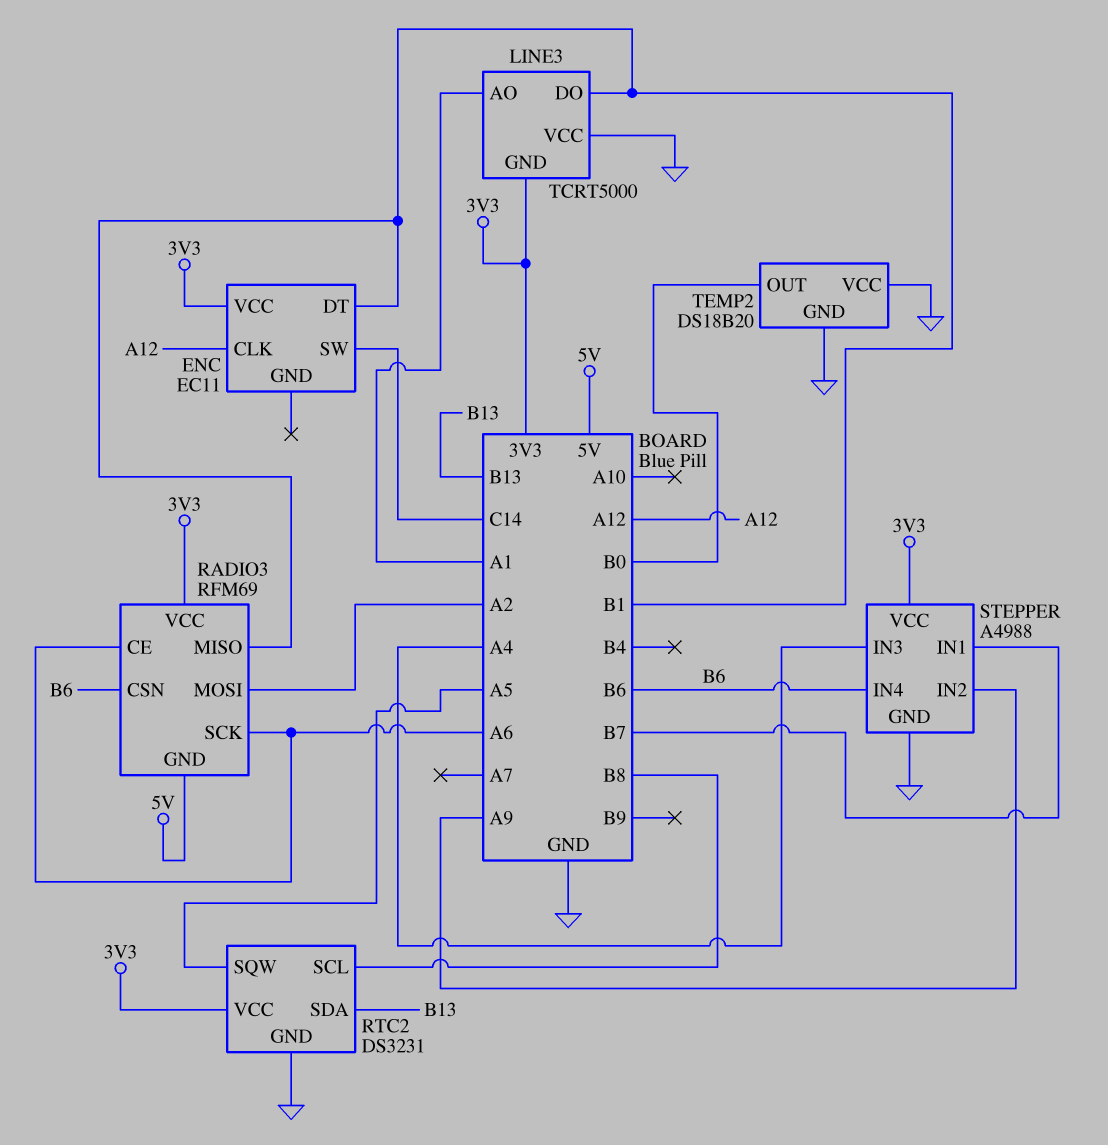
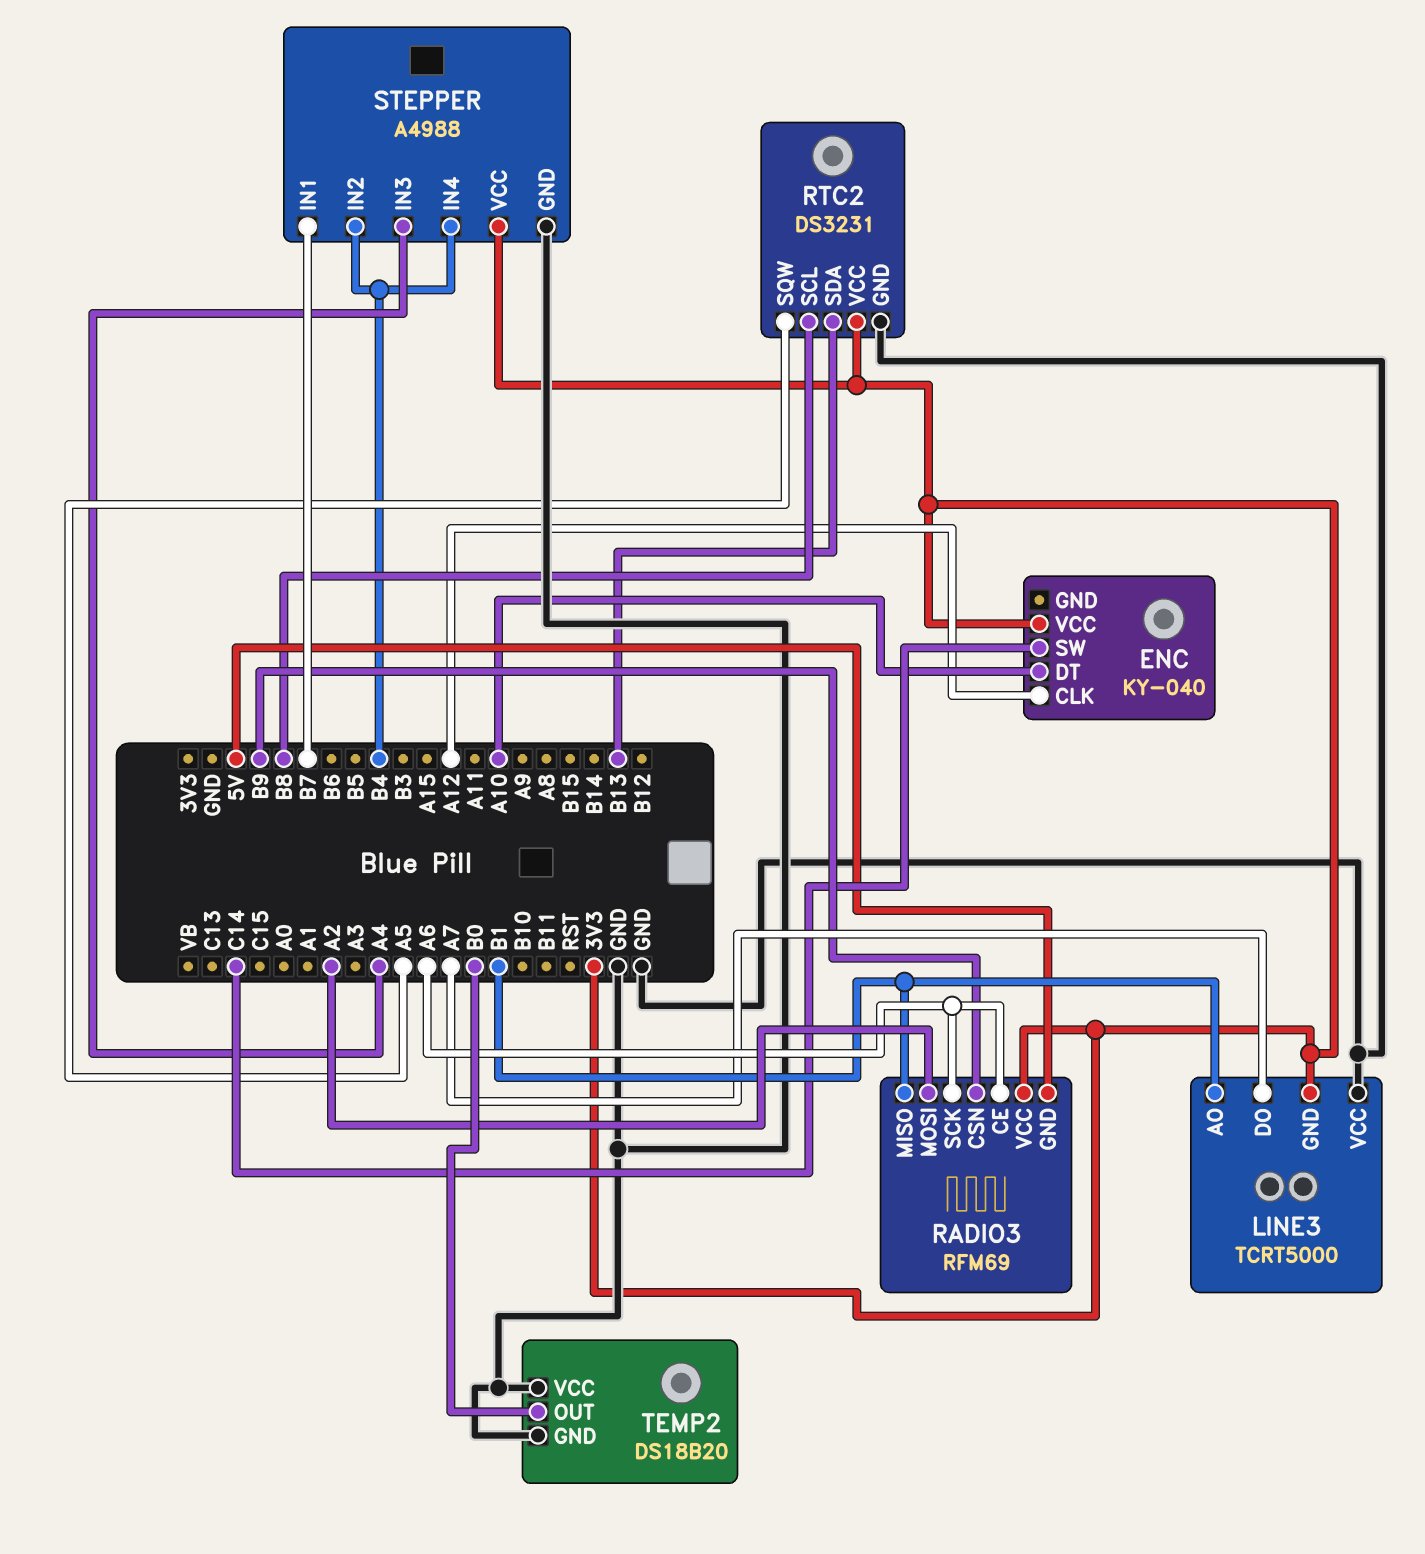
ENC: EC11 -> KY-040
ENC pin DT: B1 -> A10
LINE3 pin AO: A1 -> B1
LINE3 pin DO: B1 -> A7
RADIO3 pin CSN: B6 -> B9
STEPPER pin IN2: A9 -> B4
STEPPER pin IN4: B6 -> B4

